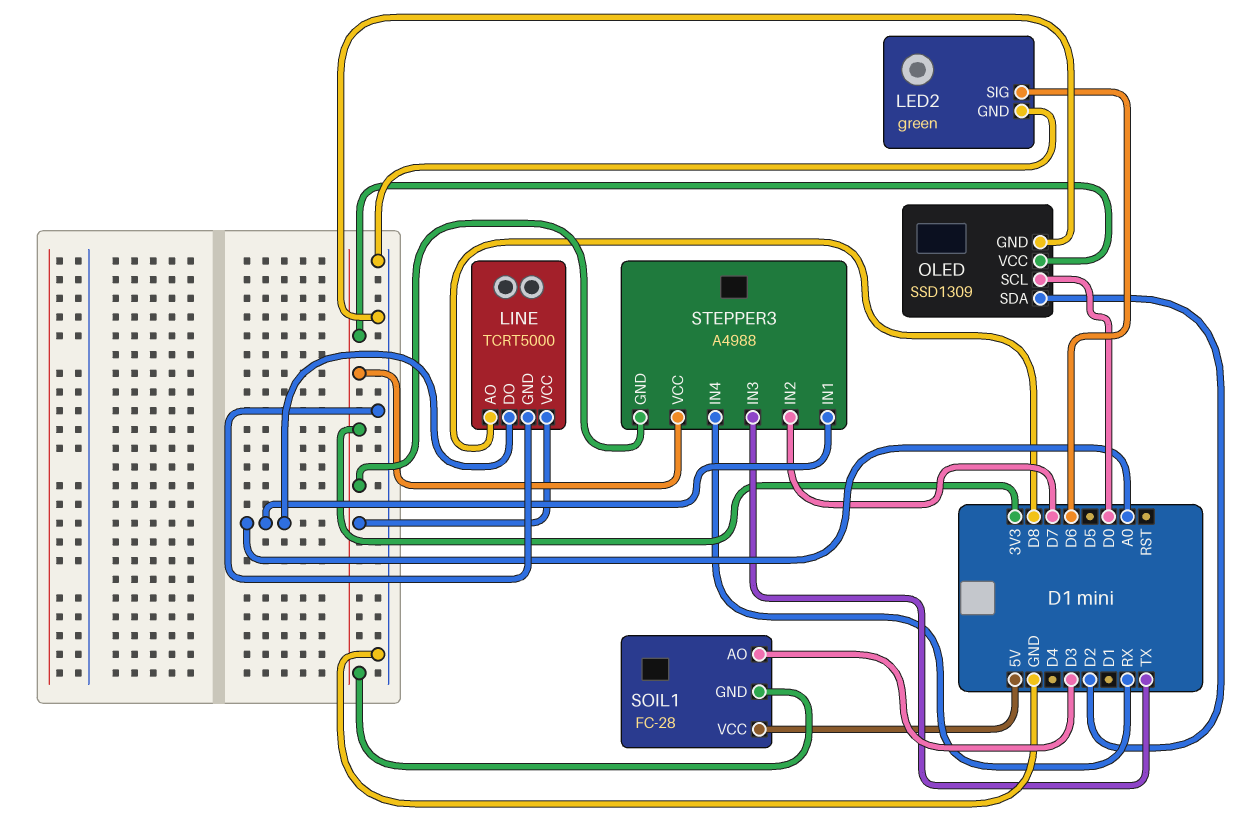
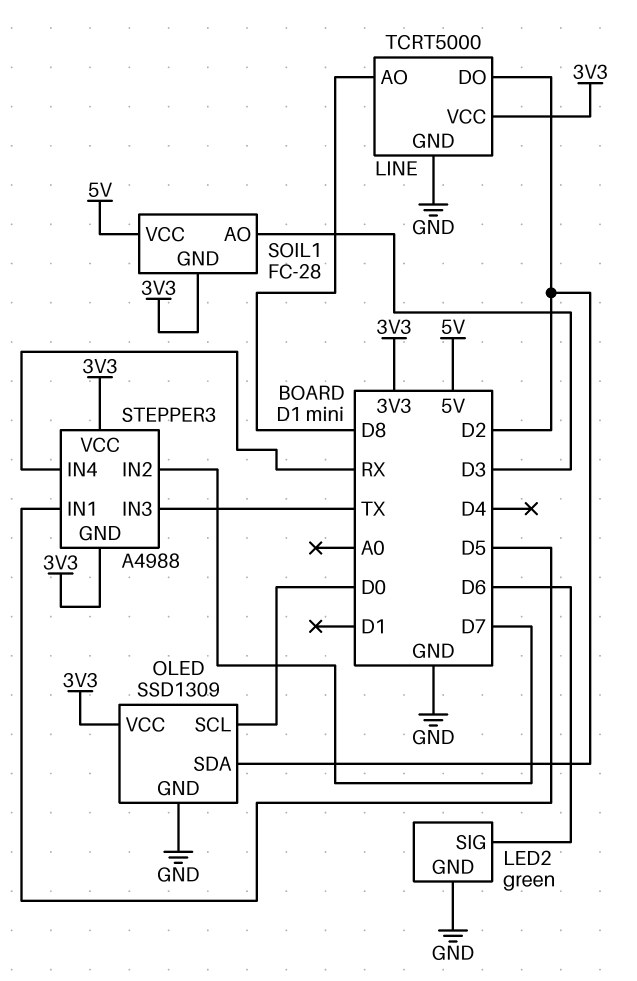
LINE pin DO: A0 -> D2
STEPPER3 pin IN1: A0 -> D5

